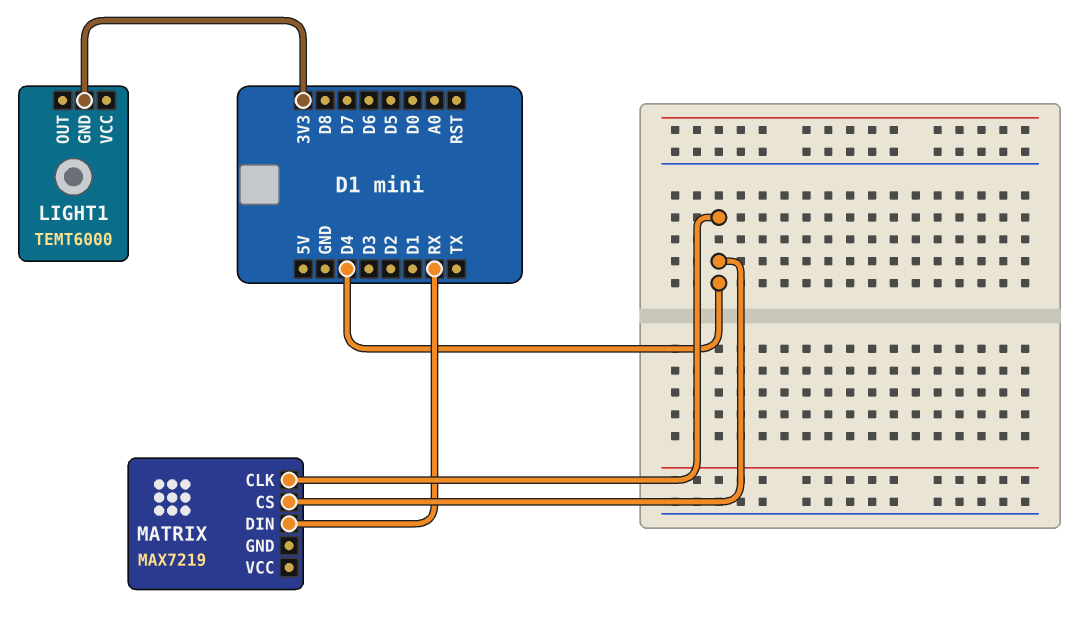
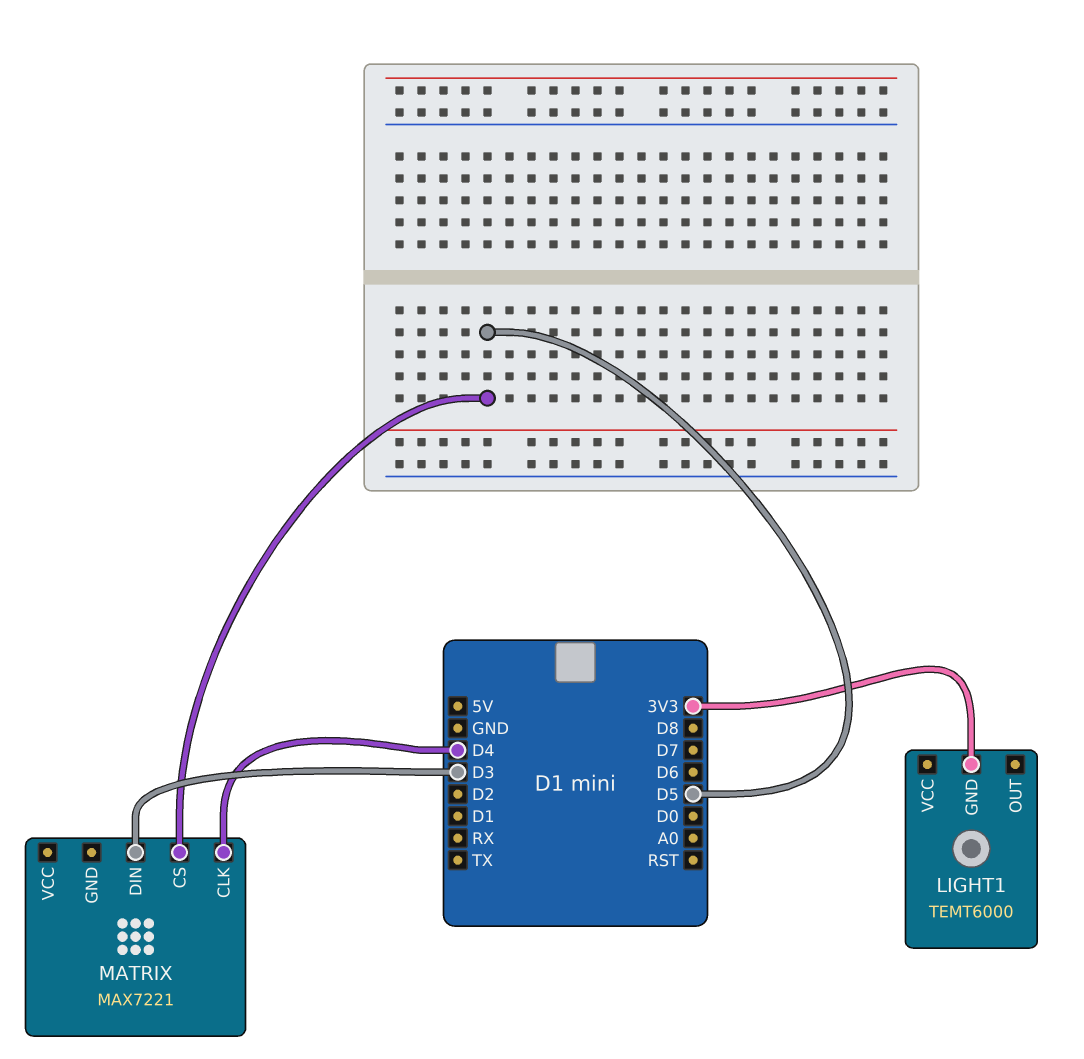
MATRIX: MAX7219 -> MAX7221
MATRIX pin CS: D4 -> D5
MATRIX pin DIN: RX -> D3

